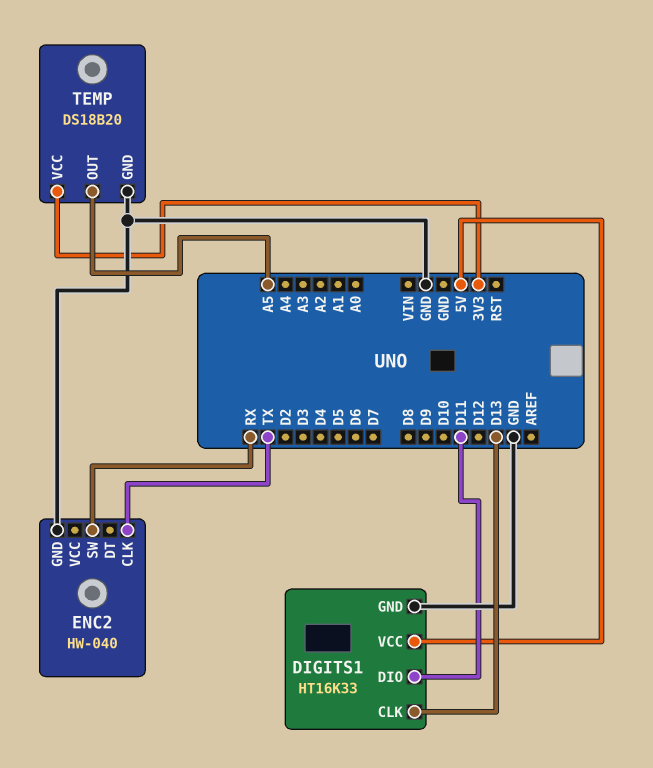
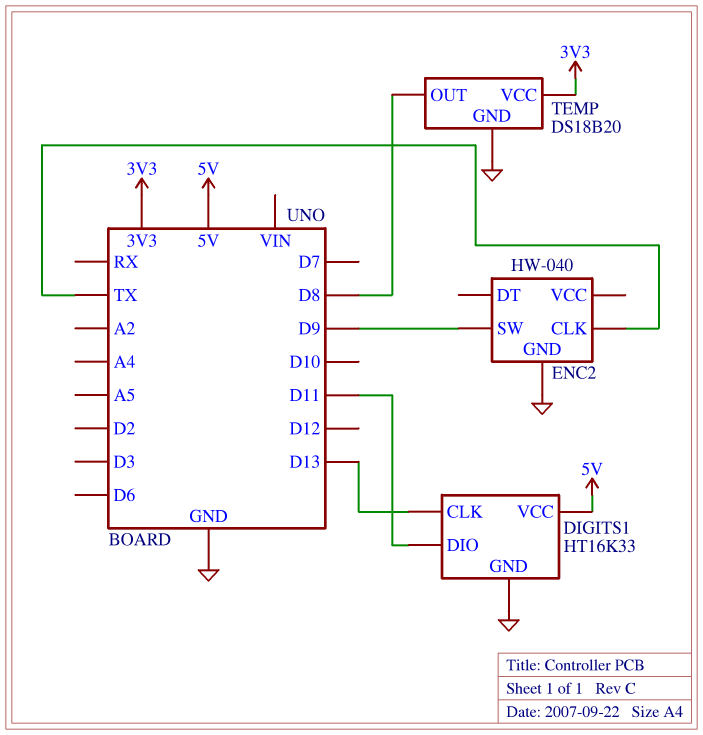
ENC2 pin SW: RX -> D9
TEMP pin OUT: A5 -> D8

